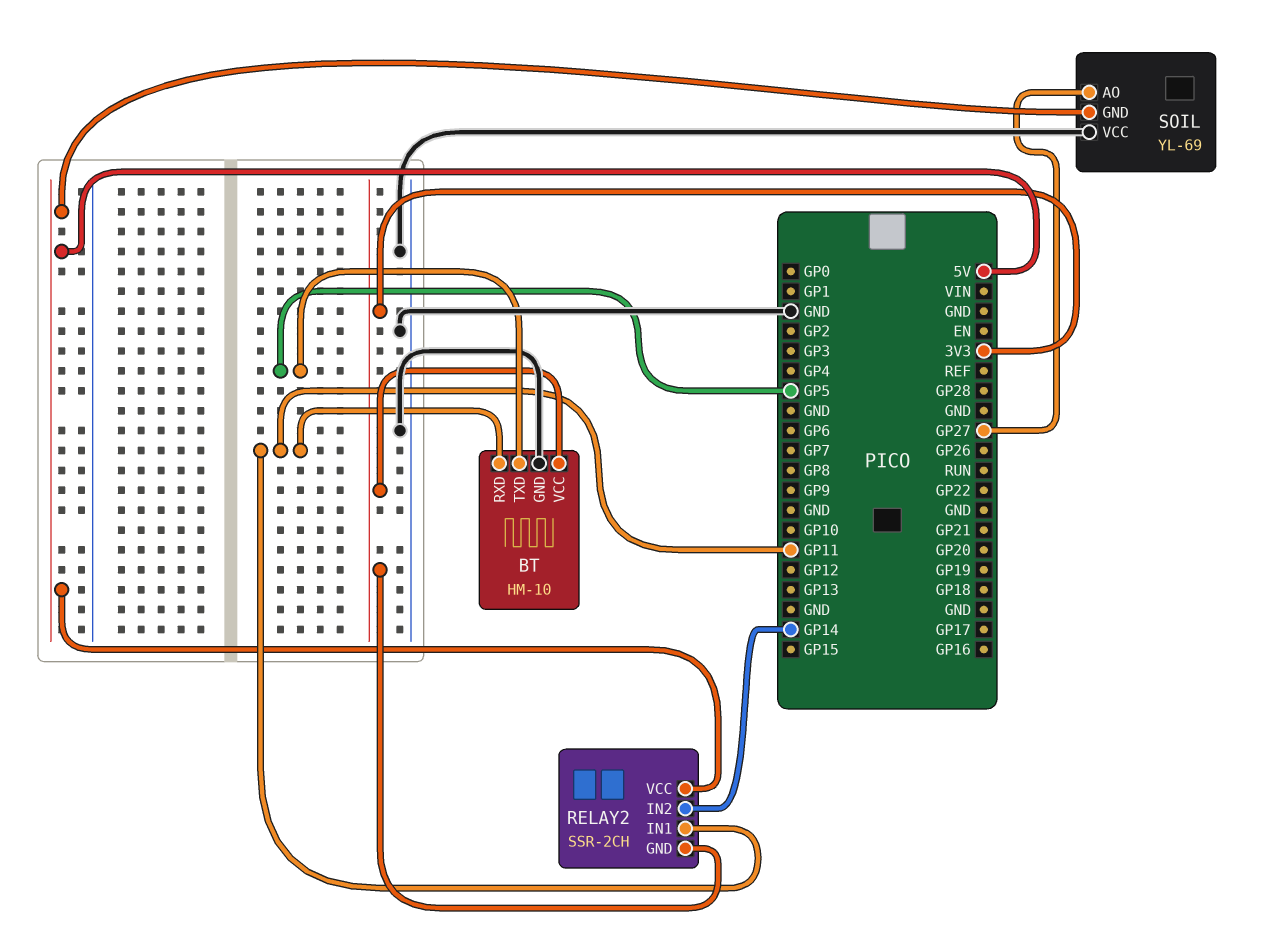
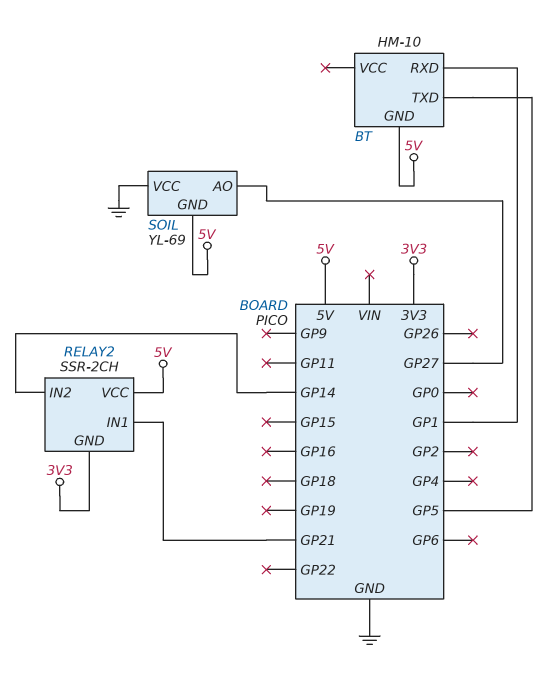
BT pin GND: GND -> 5V
BT pin RXD: GP11 -> GP1
BT pin VCC: 3V3 -> none
RELAY2 pin IN1: GP11 -> GP21

